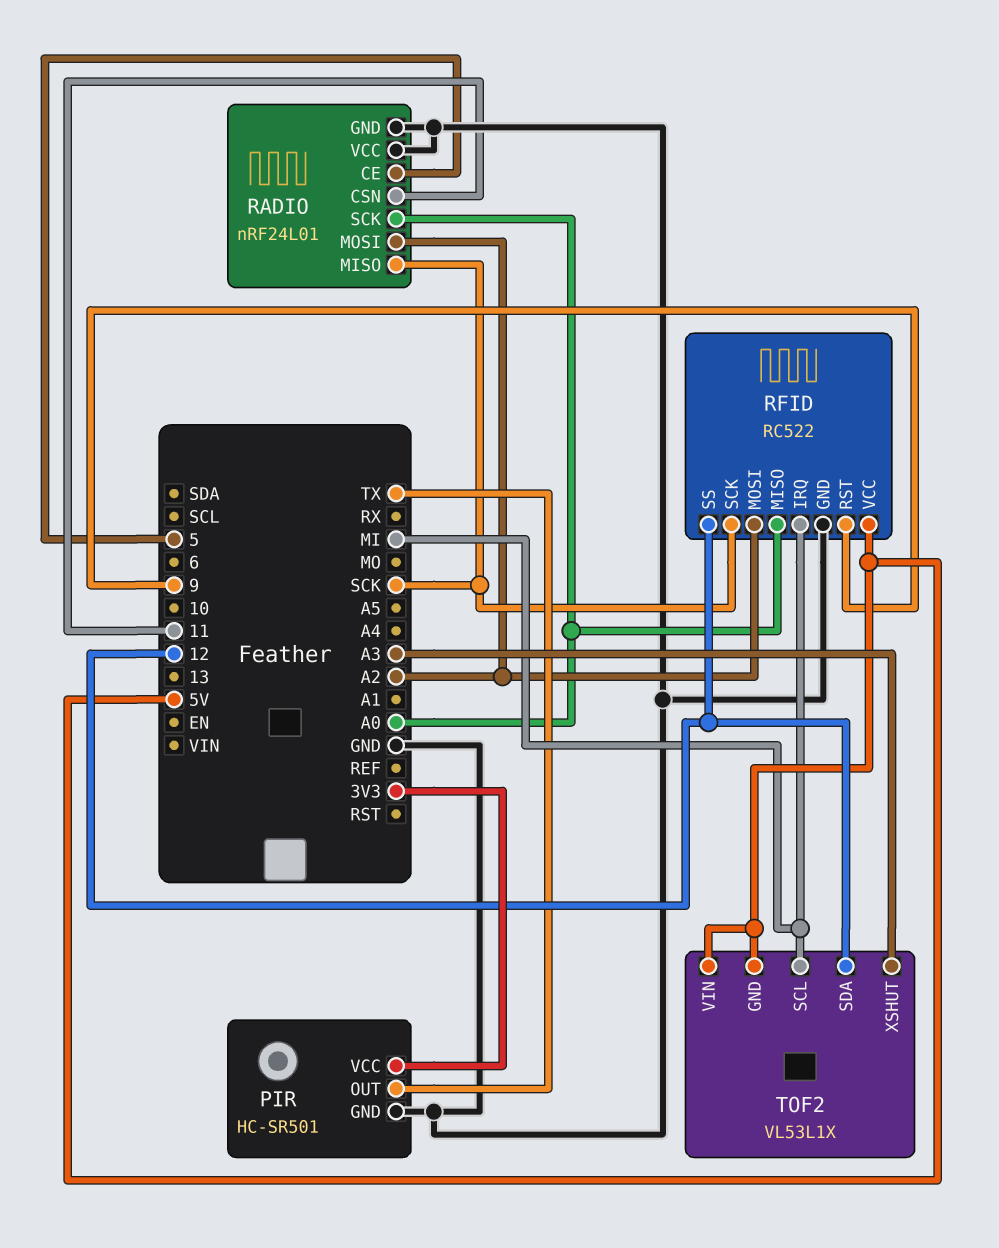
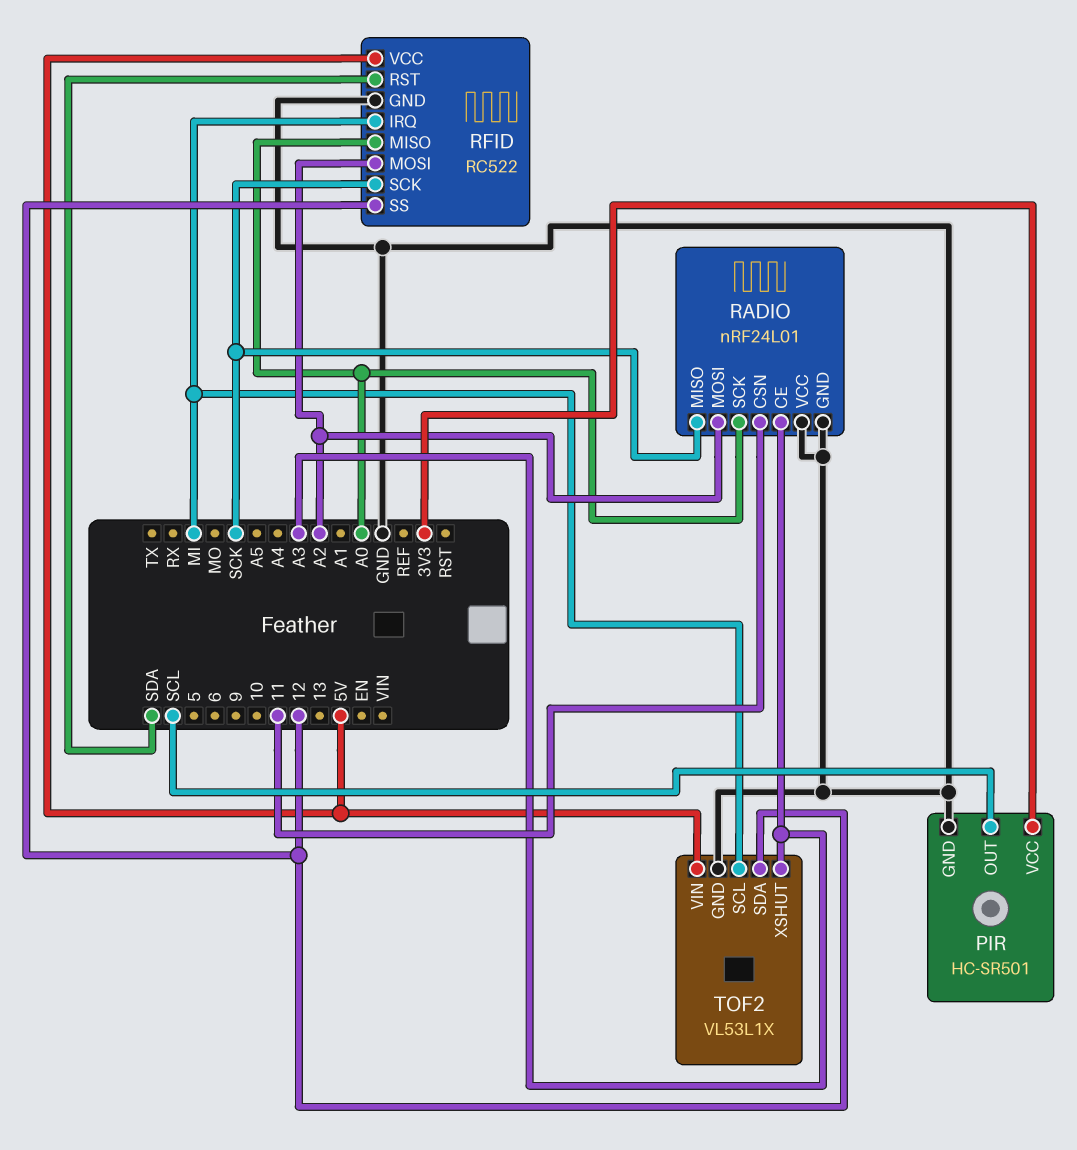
PIR pin OUT: TX -> SCL
RADIO pin CE: 5 -> A3
RFID pin RST: 9 -> SDA
TOF2 pin GND: 5V -> GND

